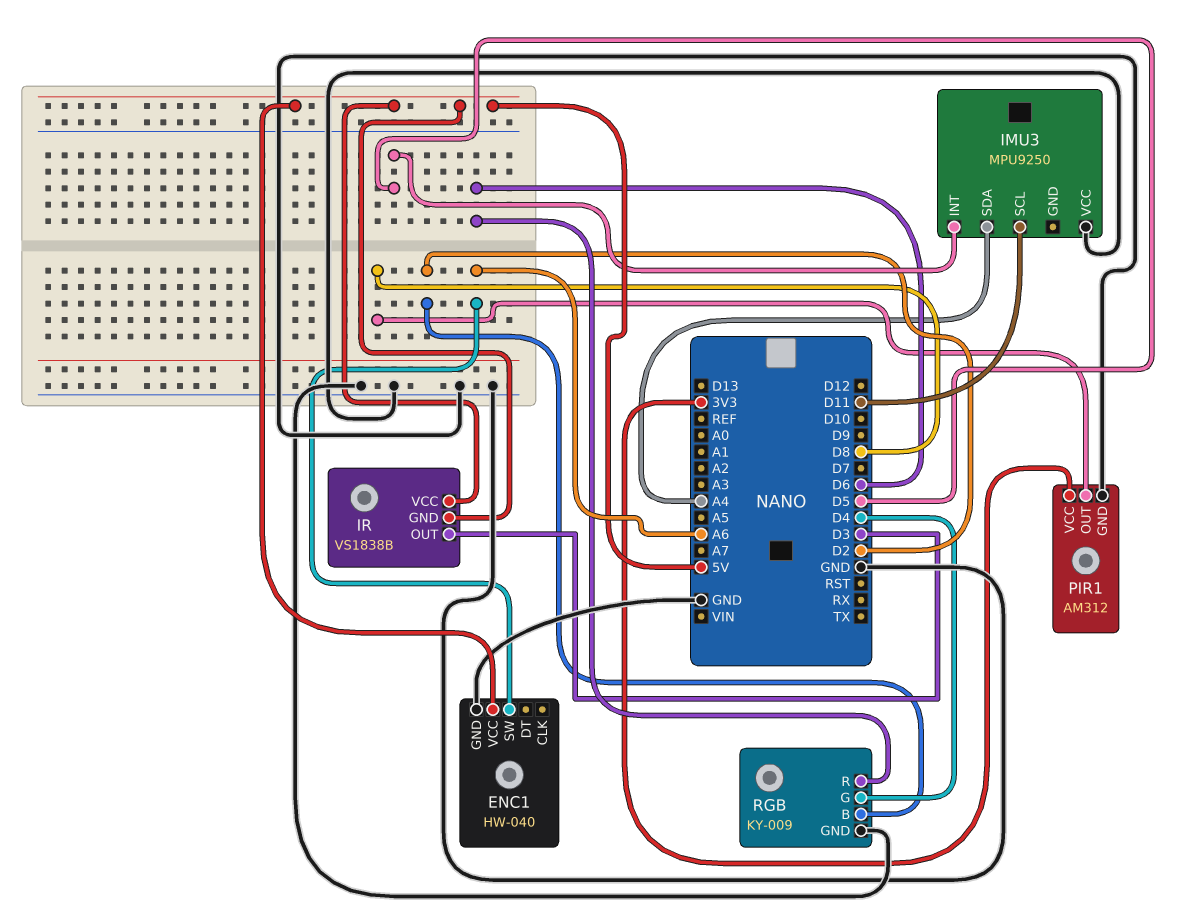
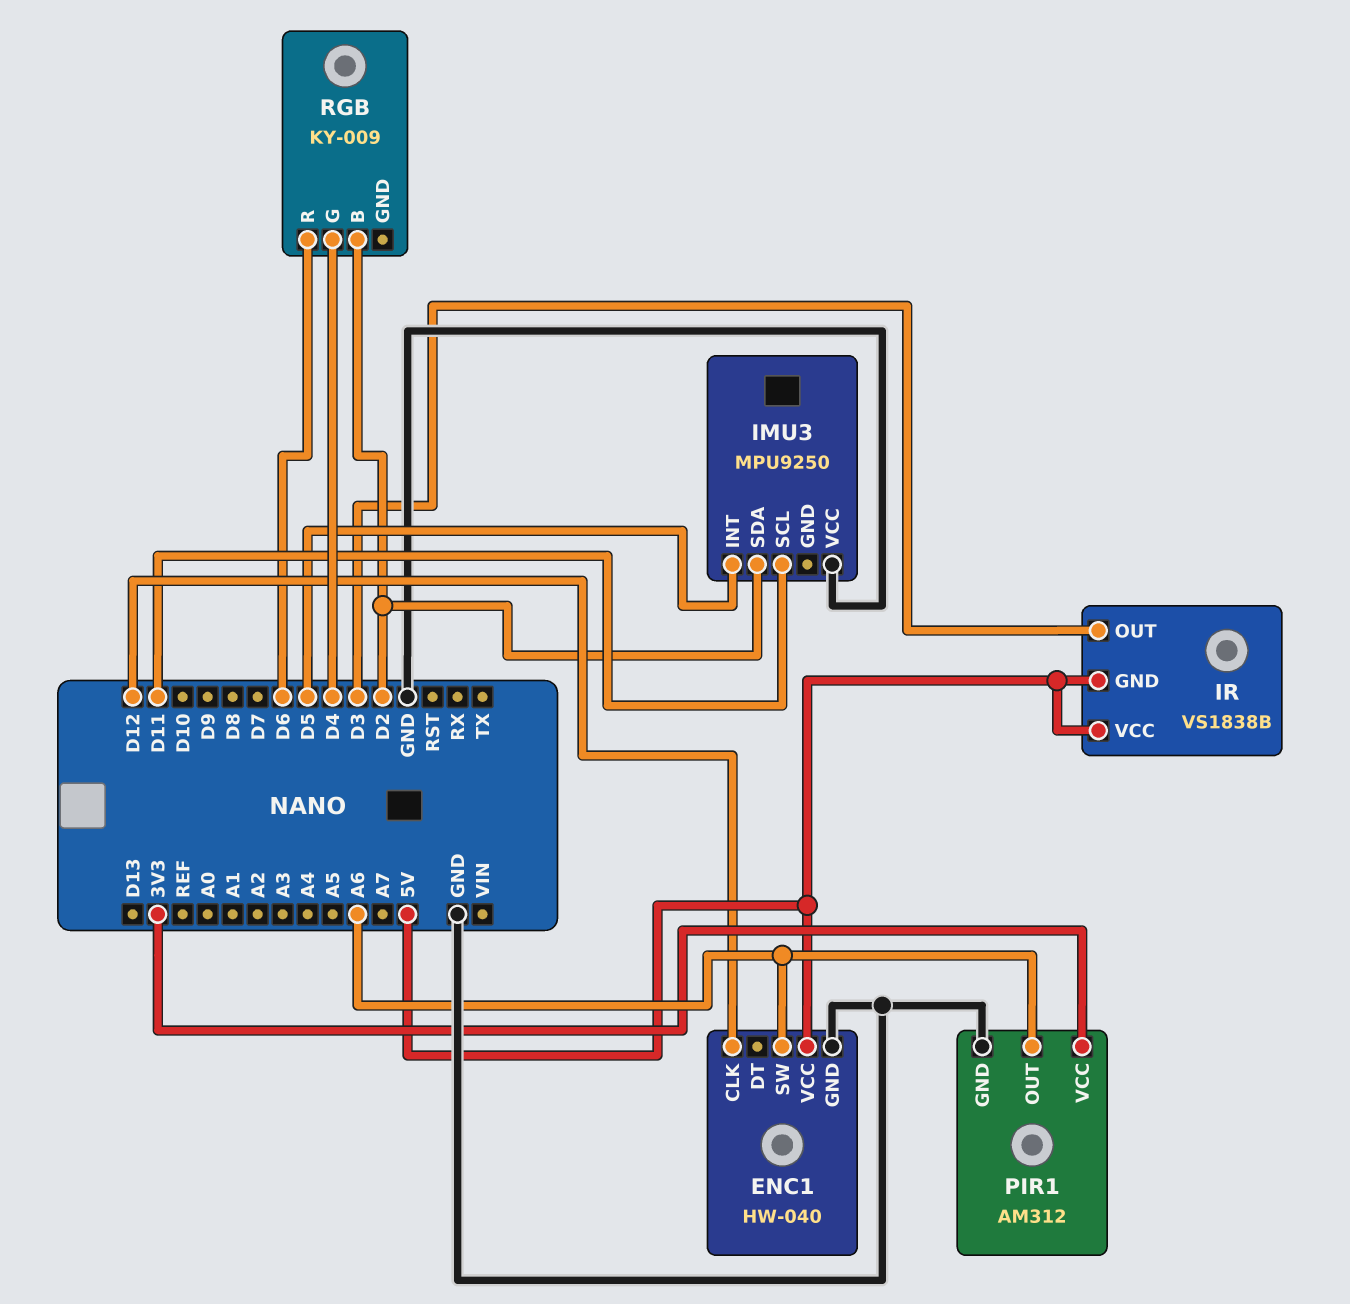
ENC1 pin CLK: none -> D12
IMU3 pin SDA: A4 -> D2
PIR1 pin OUT: D8 -> A6
RGB pin GND: GND -> none

